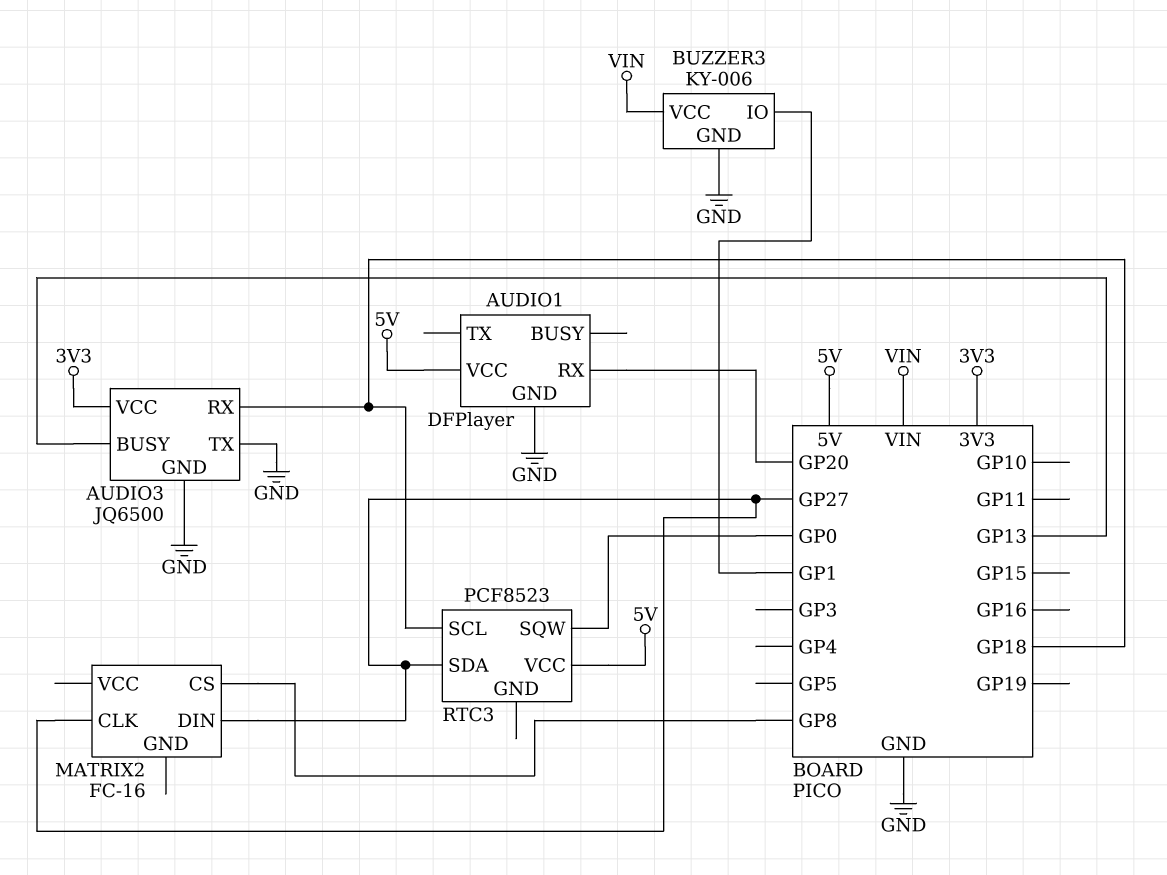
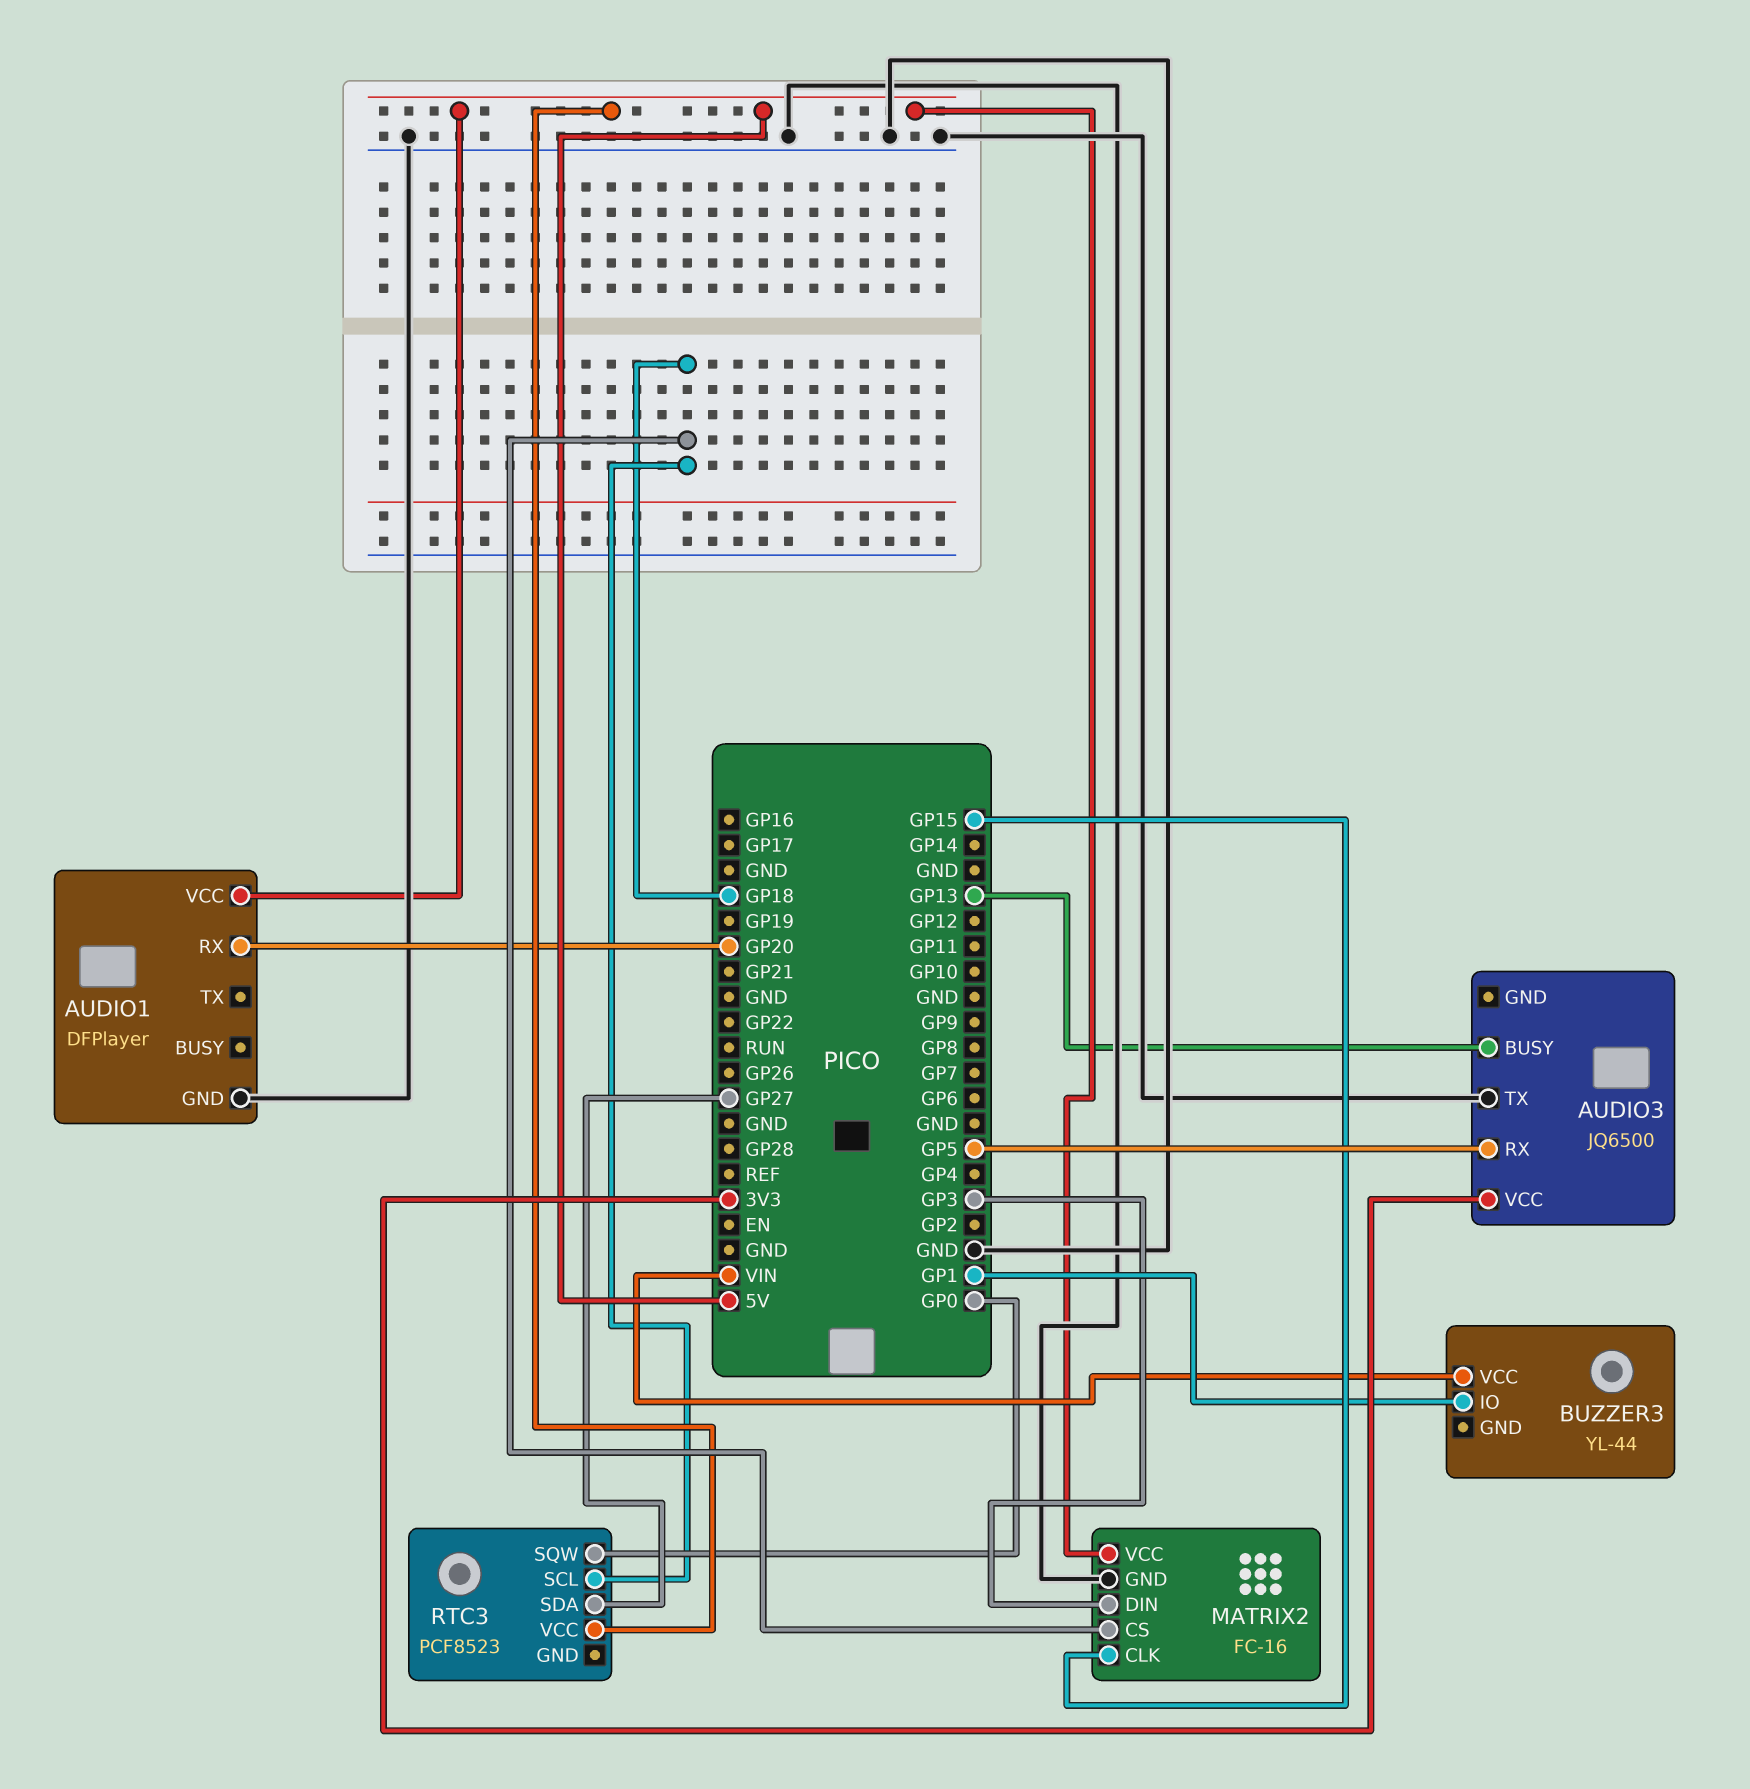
AUDIO3 pin GND: GND -> none
AUDIO3 pin RX: GP18 -> GP5
BUZZER3: KY-006 -> YL-44
BUZZER3 pin GND: GND -> none
MATRIX2 pin CLK: GP27 -> GP15
MATRIX2 pin CS: GP8 -> GP18
MATRIX2 pin DIN: GP27 -> GP3
MATRIX2 pin GND: none -> GND
MATRIX2 pin VCC: none -> 5V

